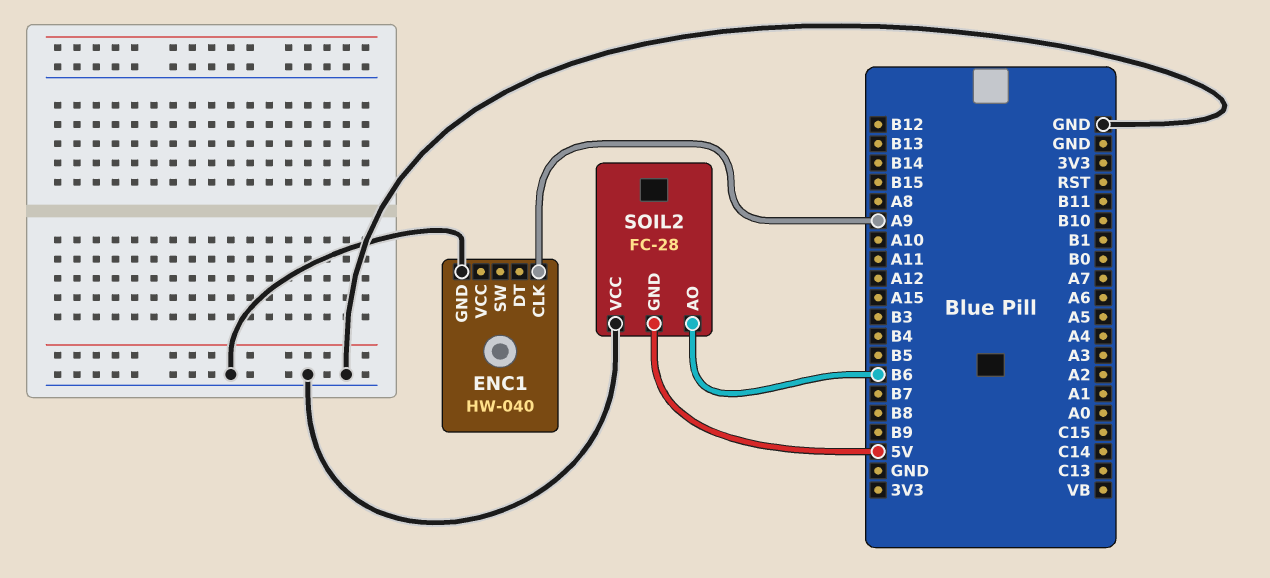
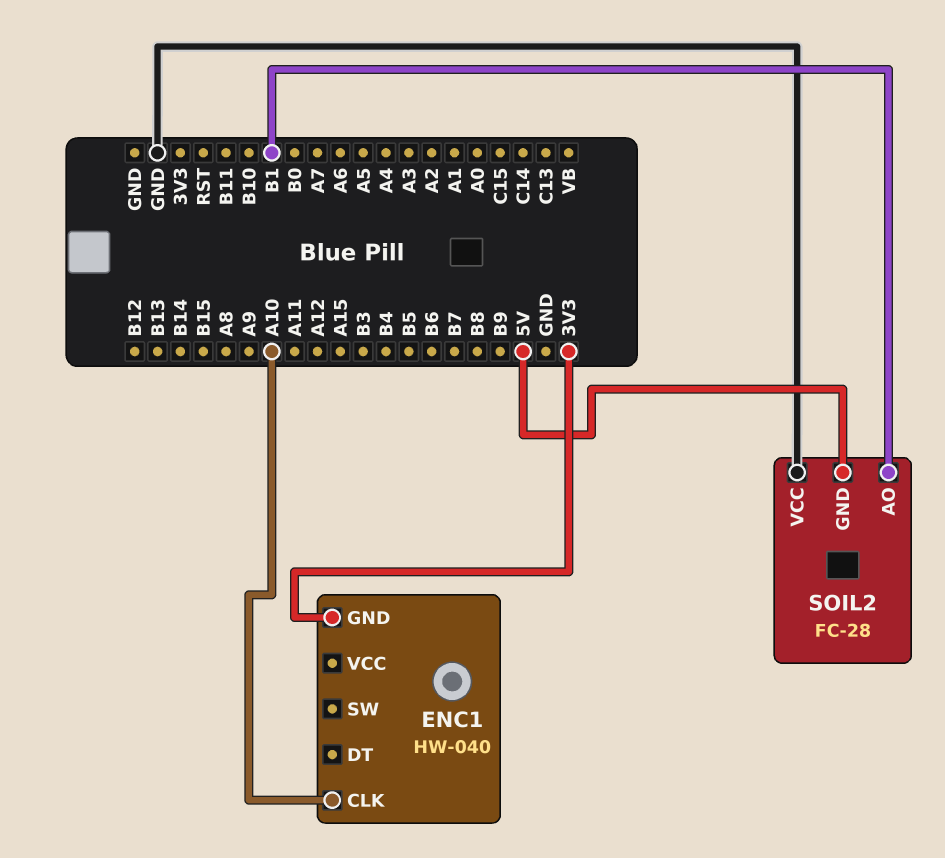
ENC1 pin CLK: A9 -> A10
ENC1 pin GND: GND -> 3V3
SOIL2 pin AO: B6 -> B1

